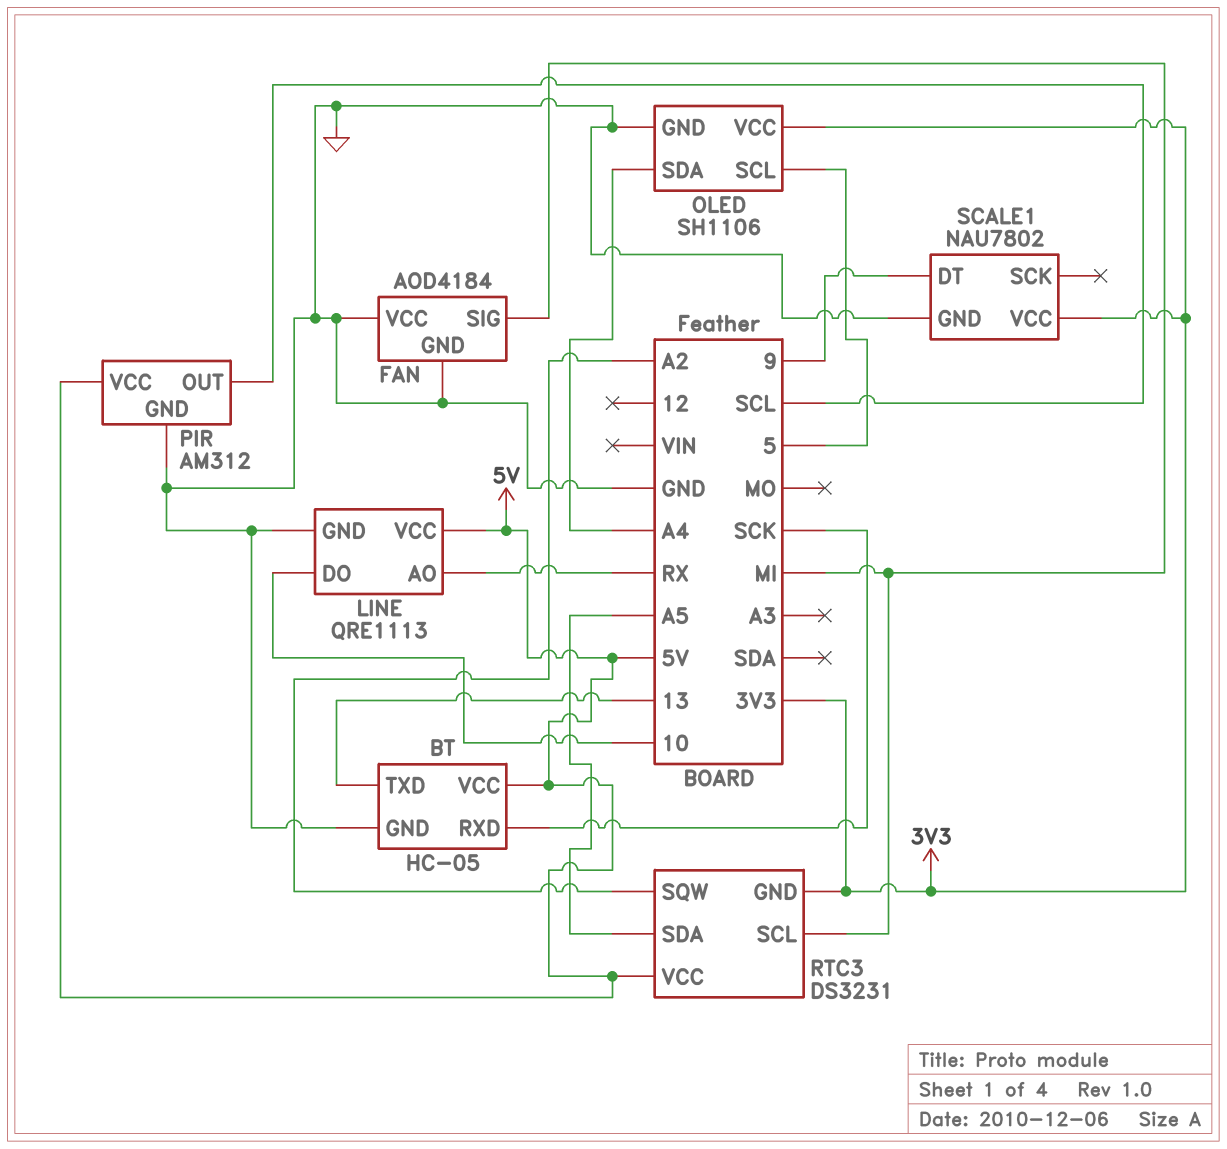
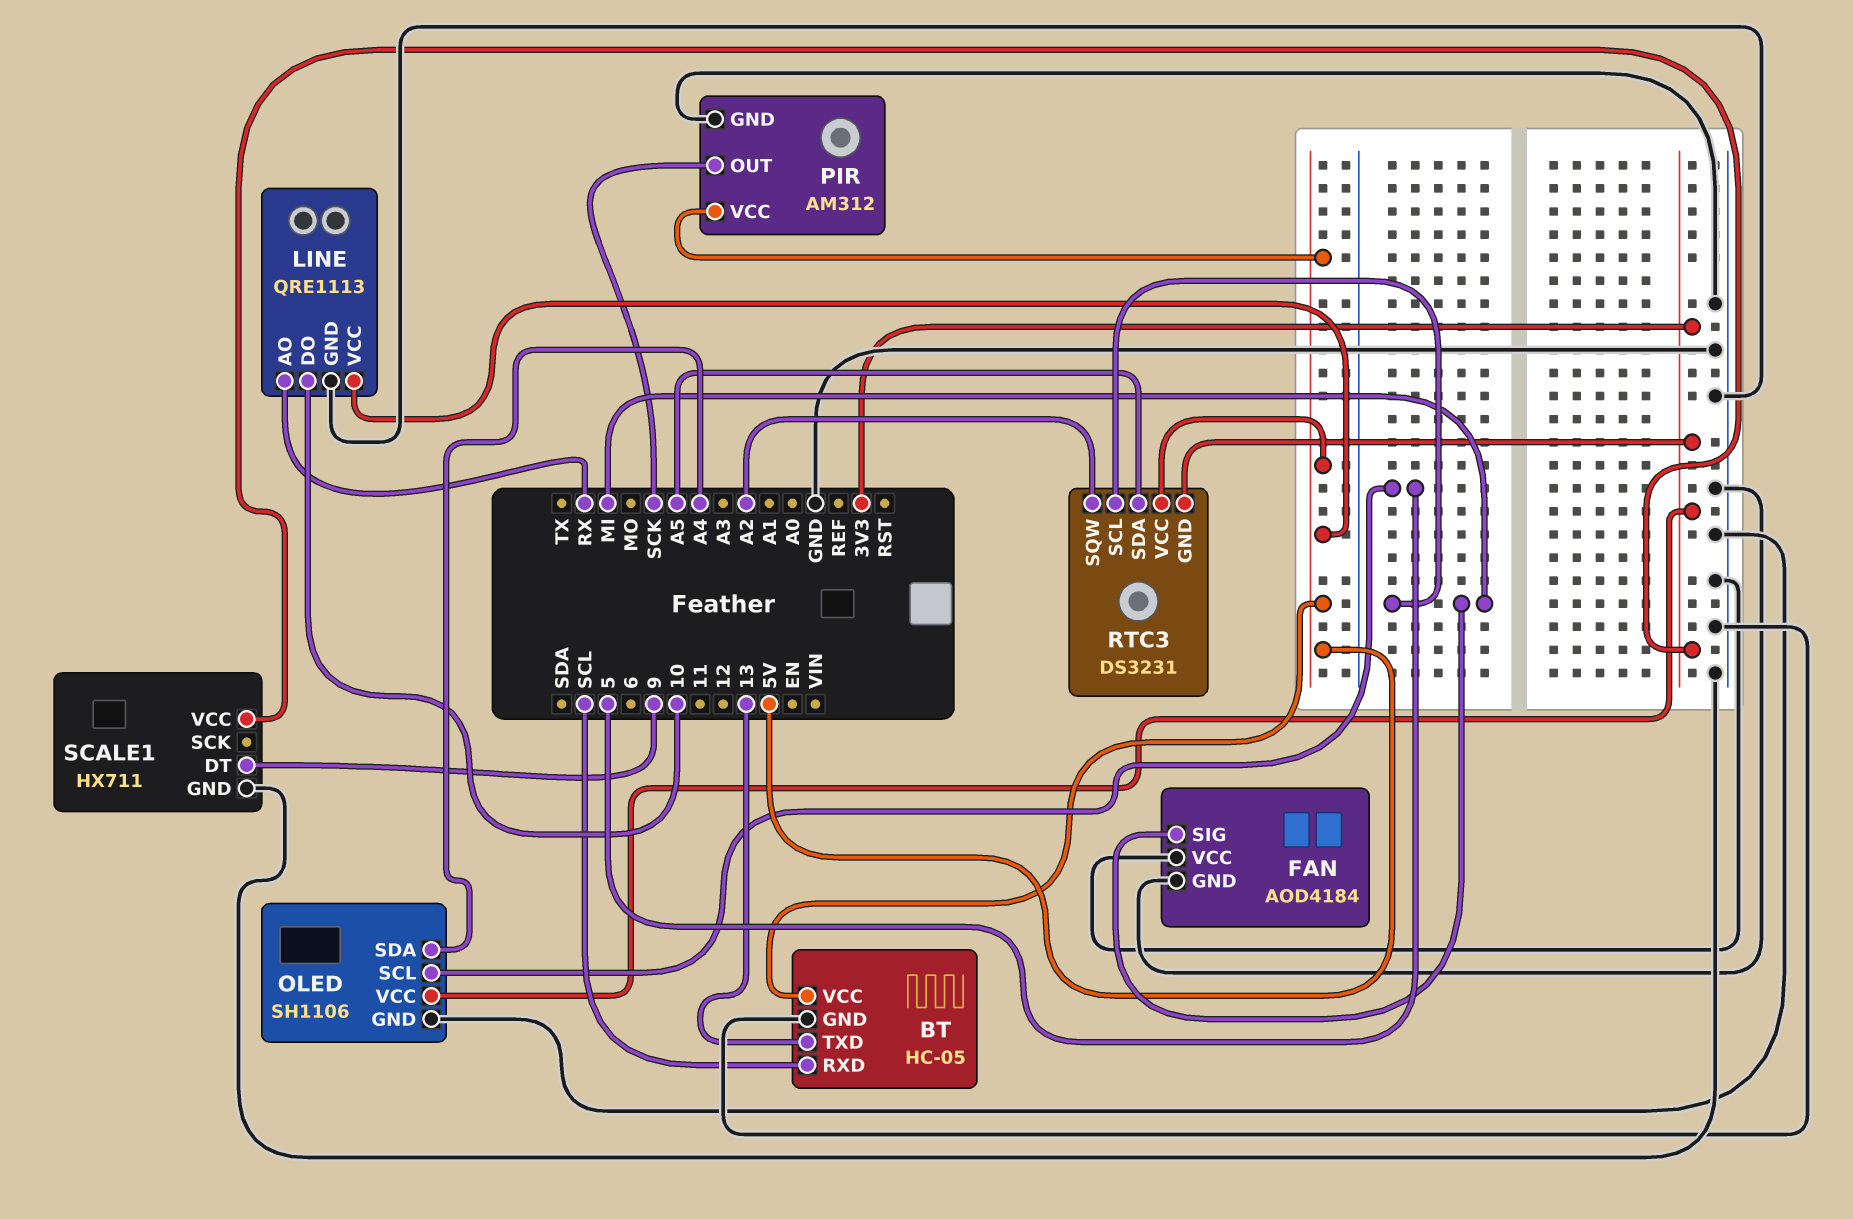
BT pin RXD: SCK -> SCL
PIR pin OUT: SCL -> SCK
SCALE1: NAU7802 -> HX711

